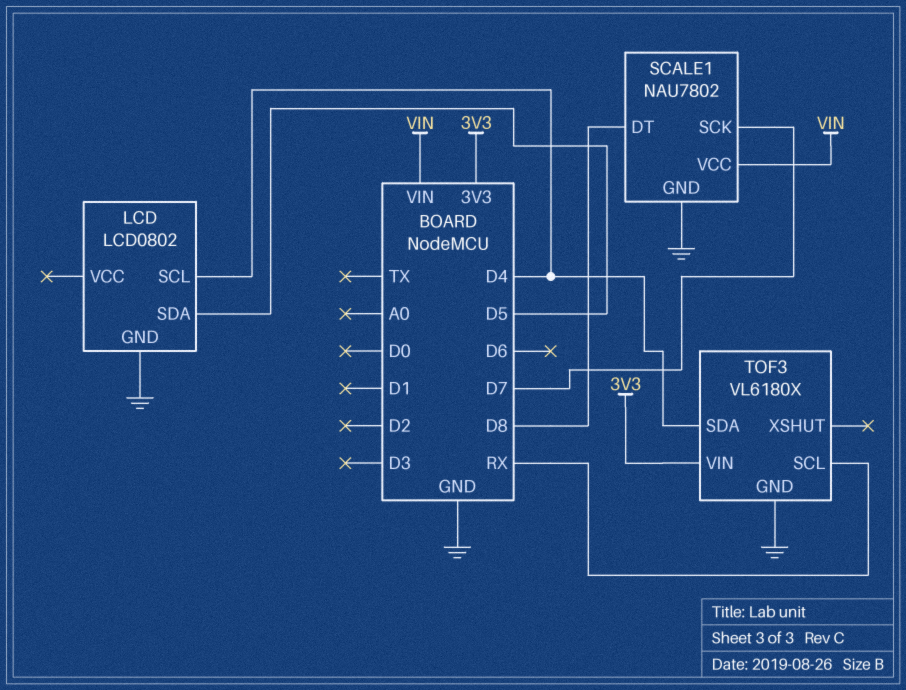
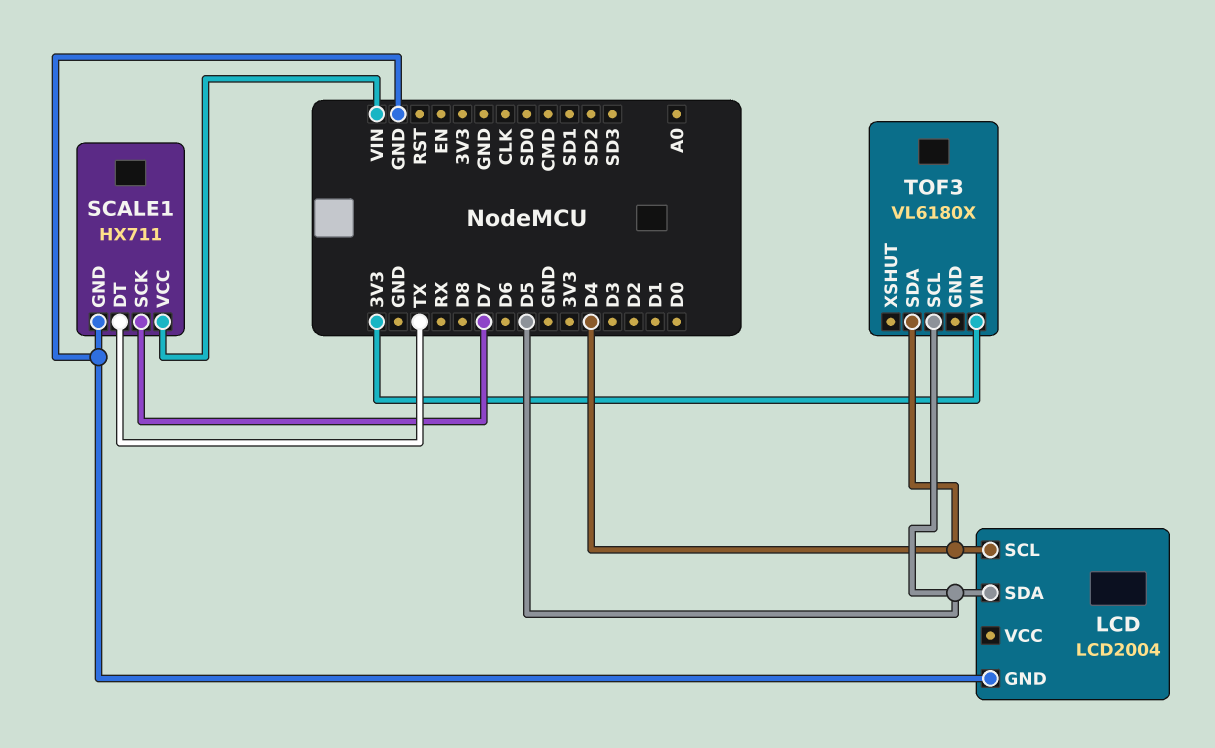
LCD: LCD0802 -> LCD2004
SCALE1: NAU7802 -> HX711
SCALE1 pin DT: D8 -> TX
TOF3 pin GND: GND -> none
TOF3 pin SCL: RX -> D5

